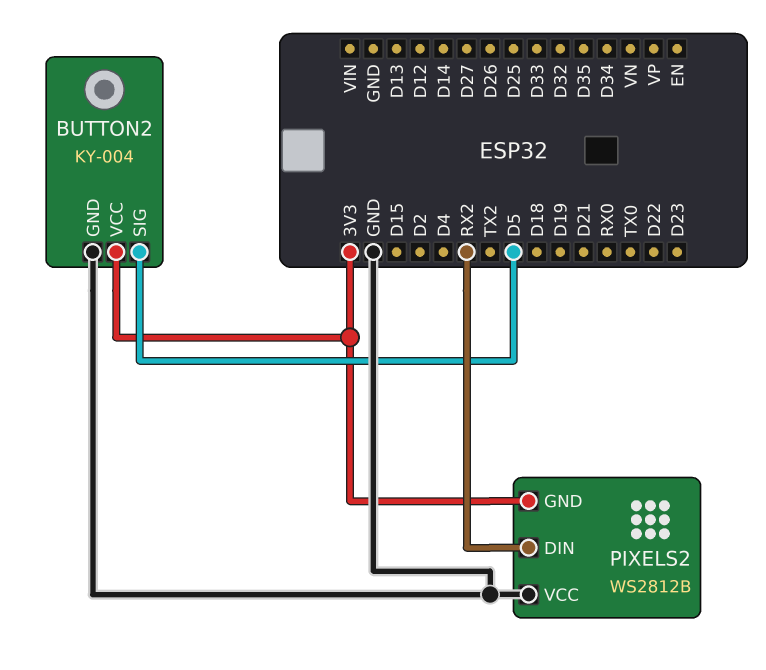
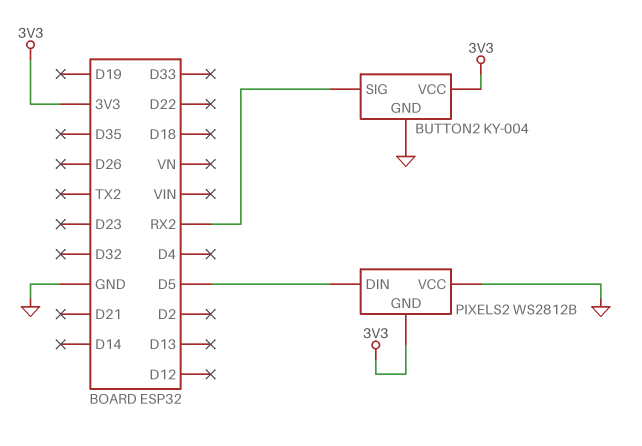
BUTTON2 pin SIG: D5 -> RX2
PIXELS2 pin DIN: RX2 -> D5

